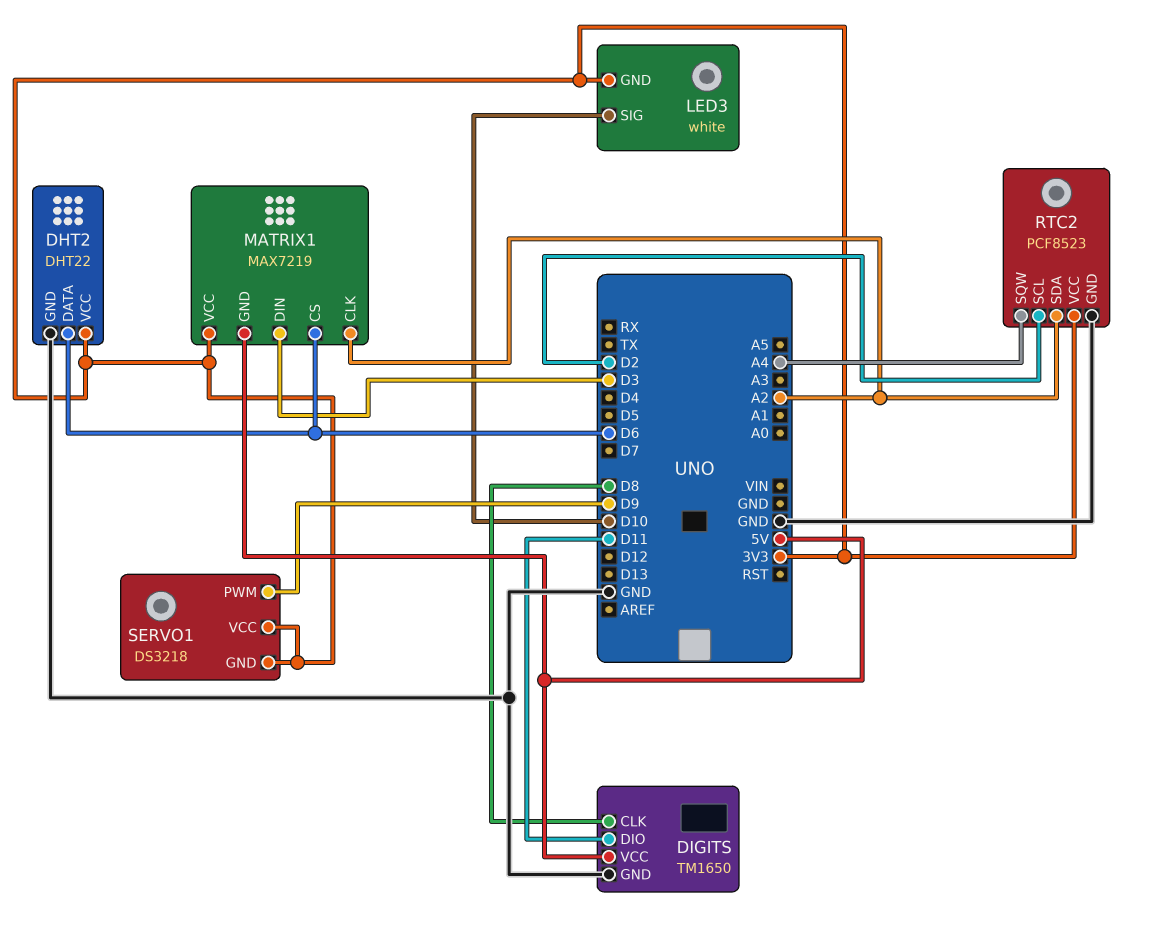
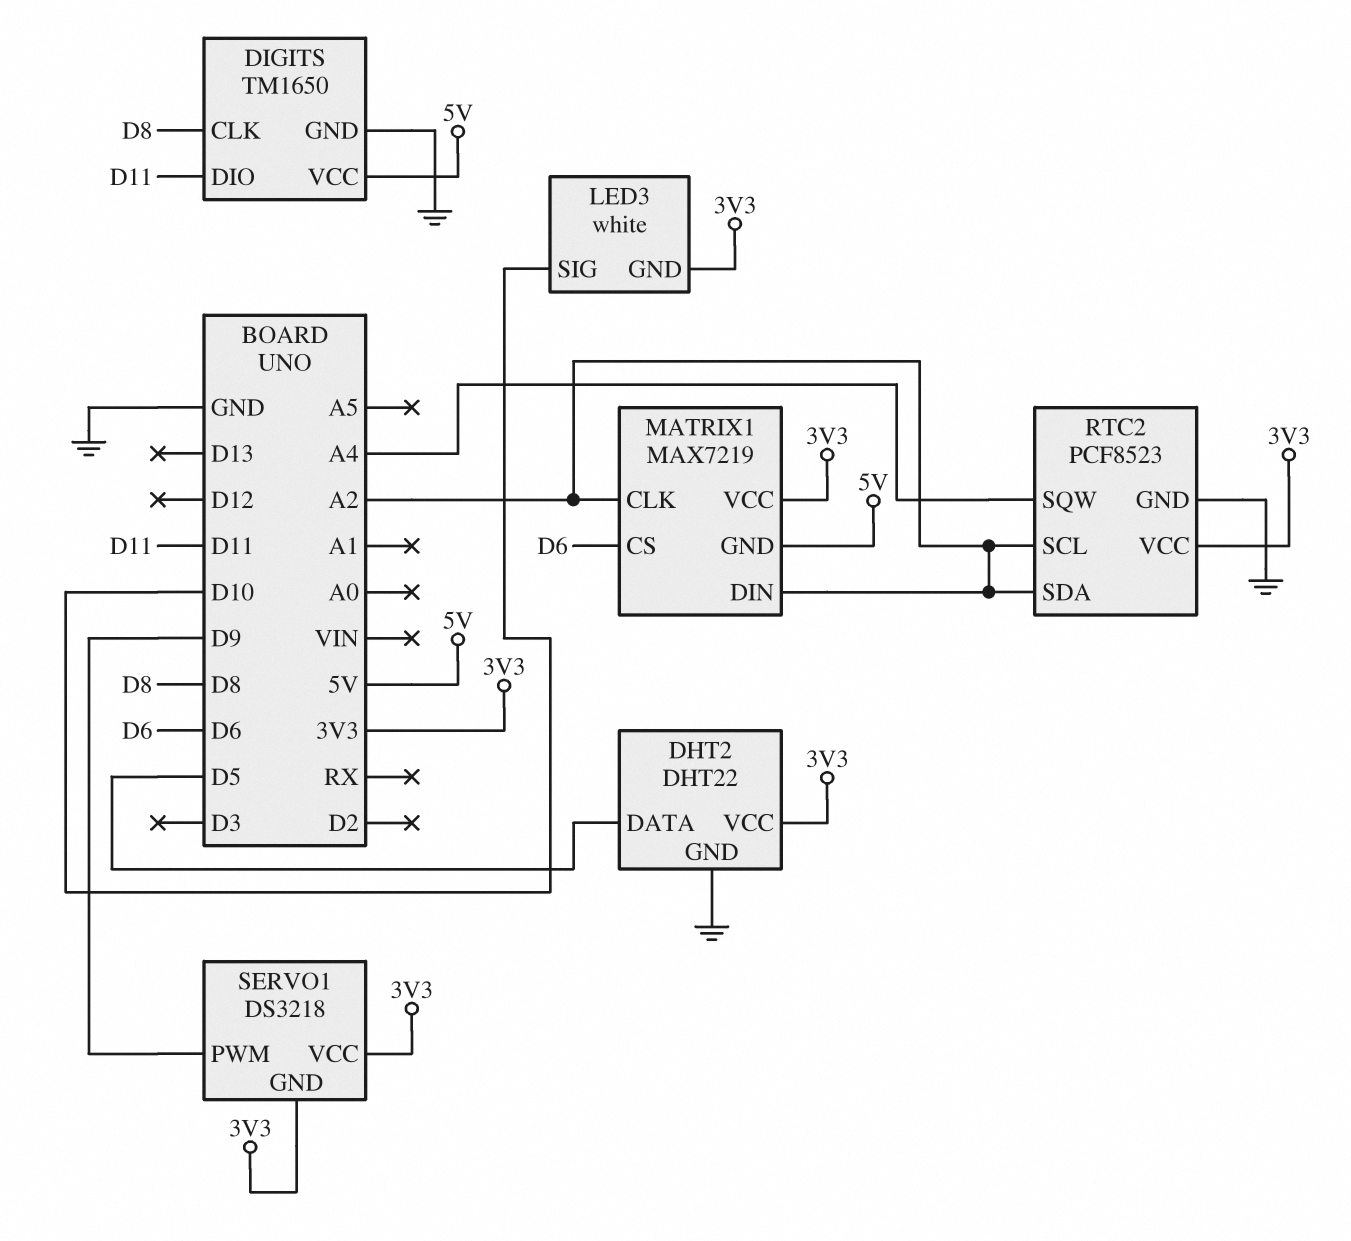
DHT2 pin DATA: D6 -> D5
MATRIX1 pin DIN: D3 -> A2
RTC2 pin SCL: D2 -> A2

